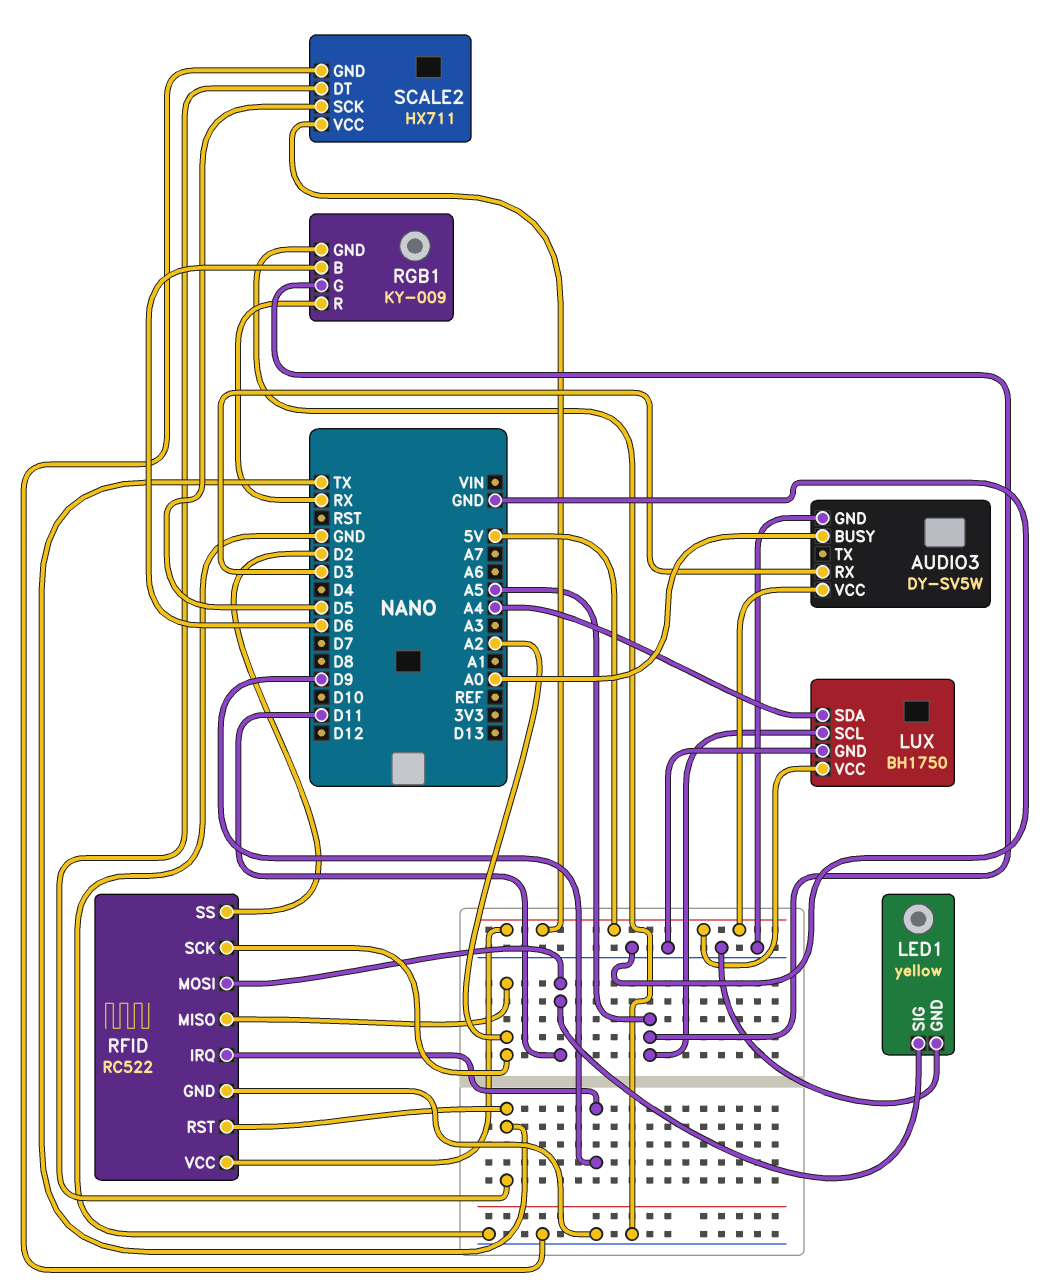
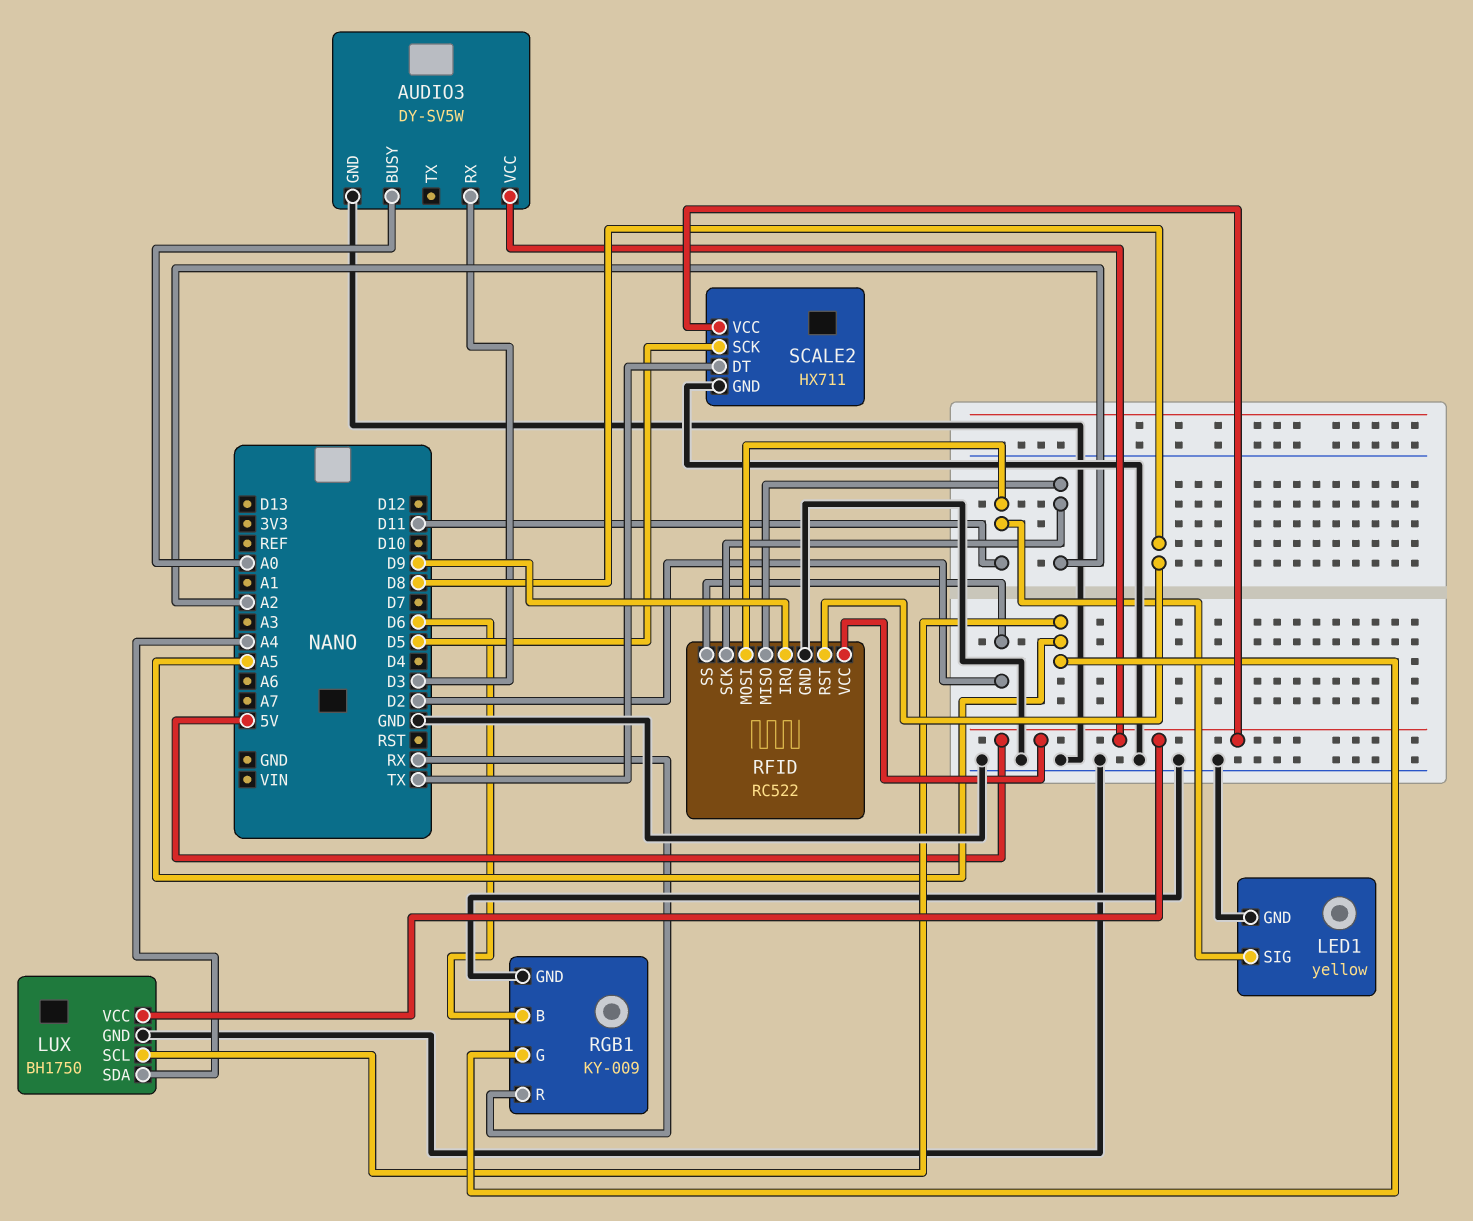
RFID pin RST: TX -> D8

